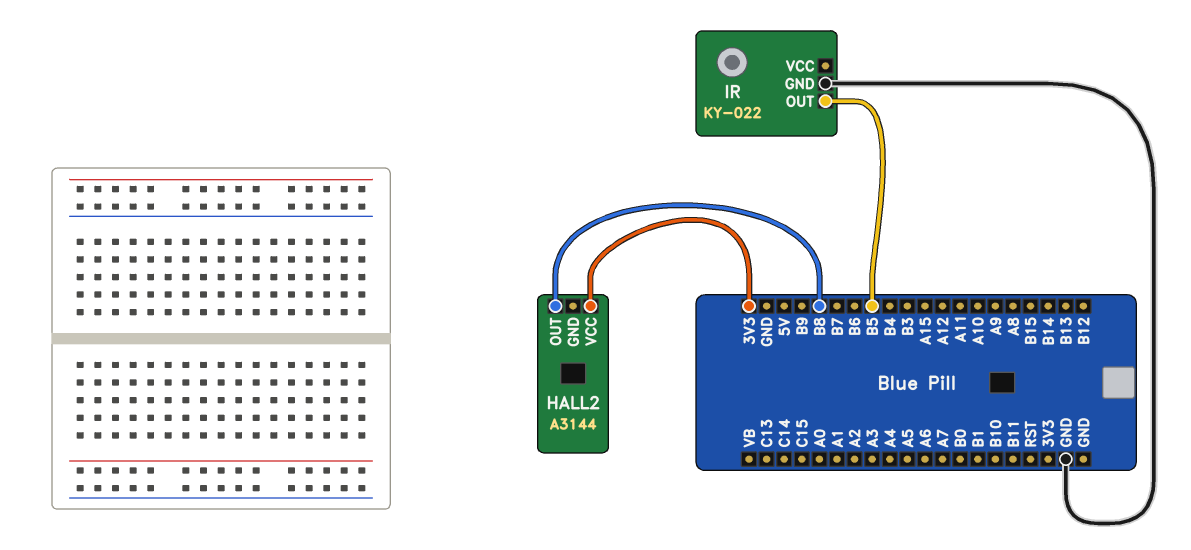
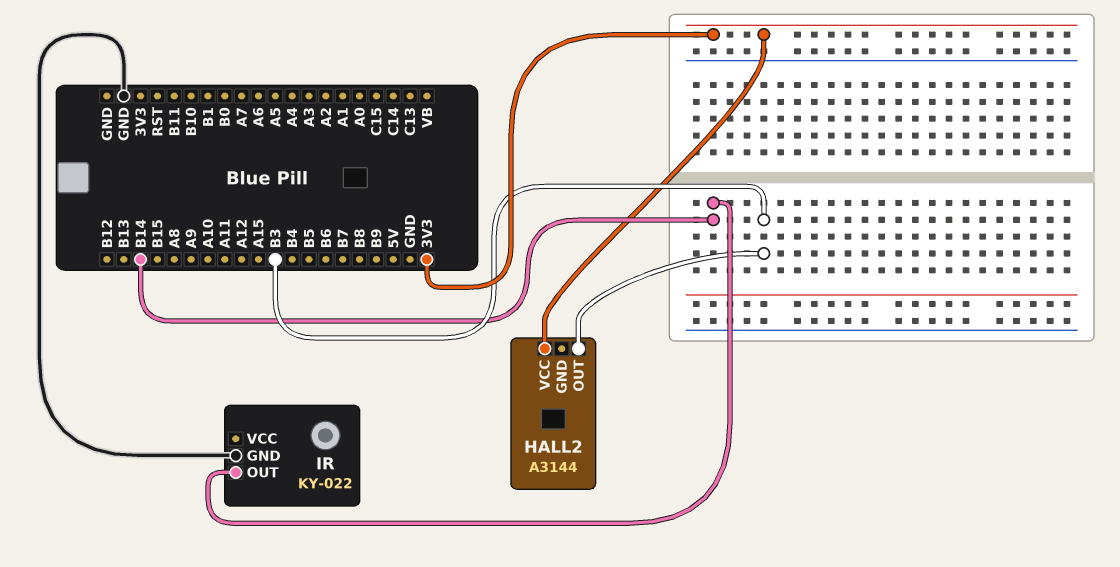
HALL2 pin OUT: B8 -> B3
IR pin OUT: B5 -> B14

